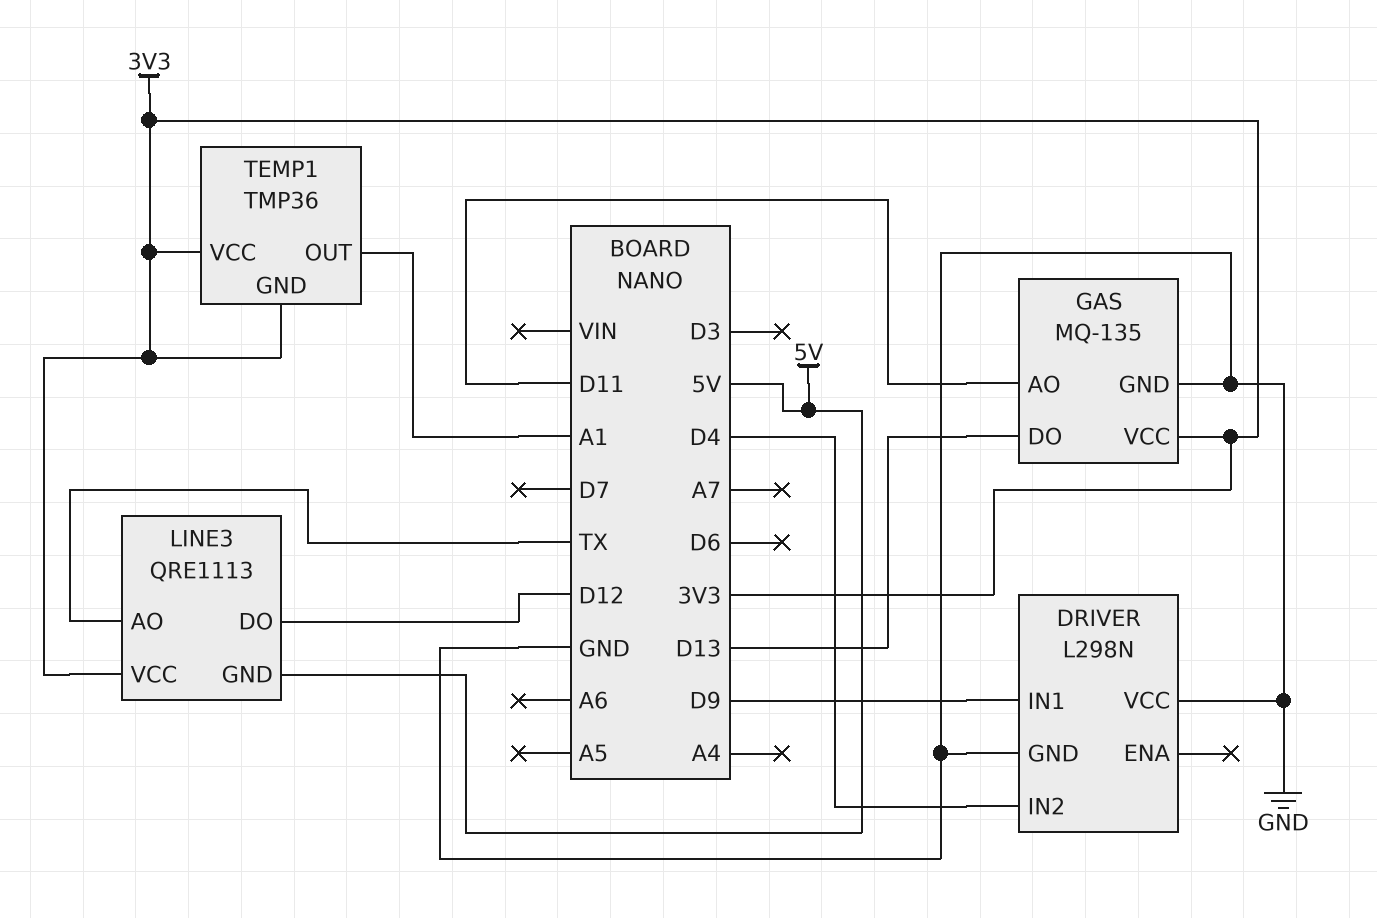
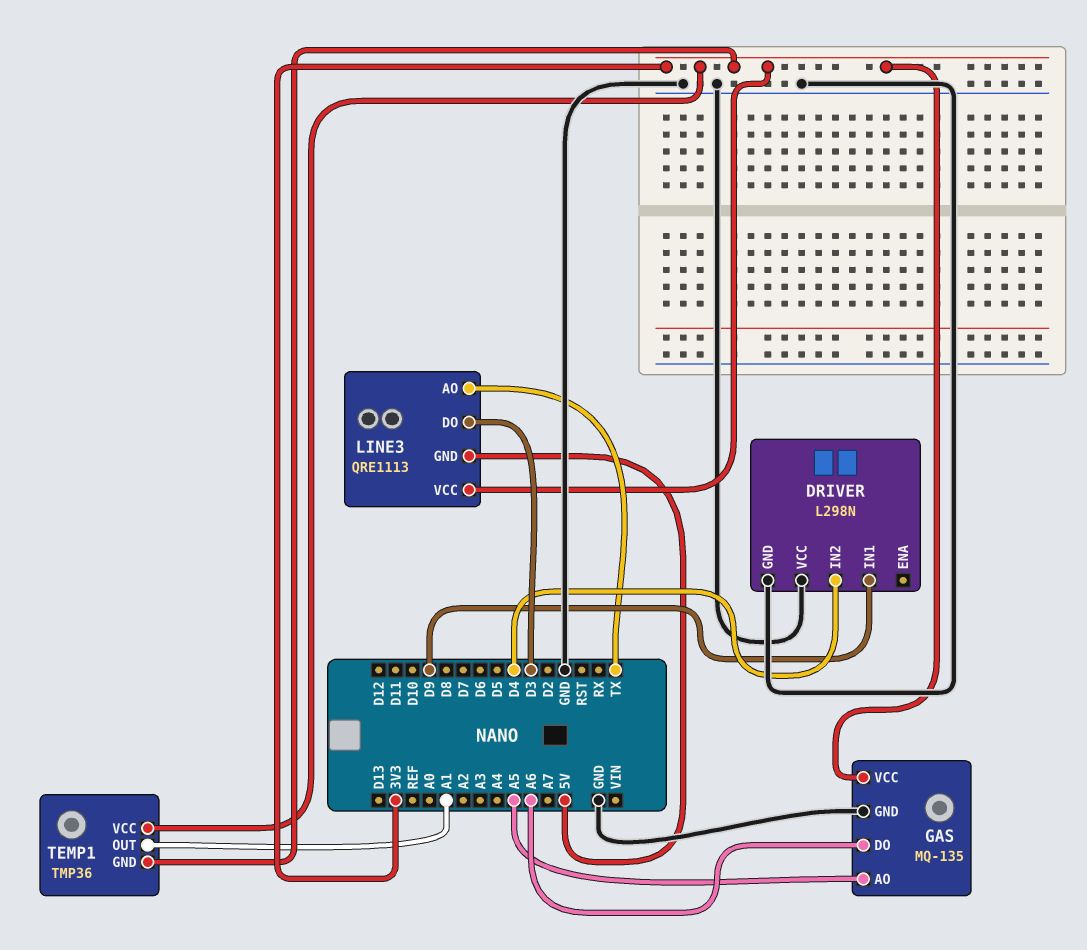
GAS pin AO: D11 -> A5
GAS pin DO: D13 -> A6
LINE3 pin DO: D12 -> D3

